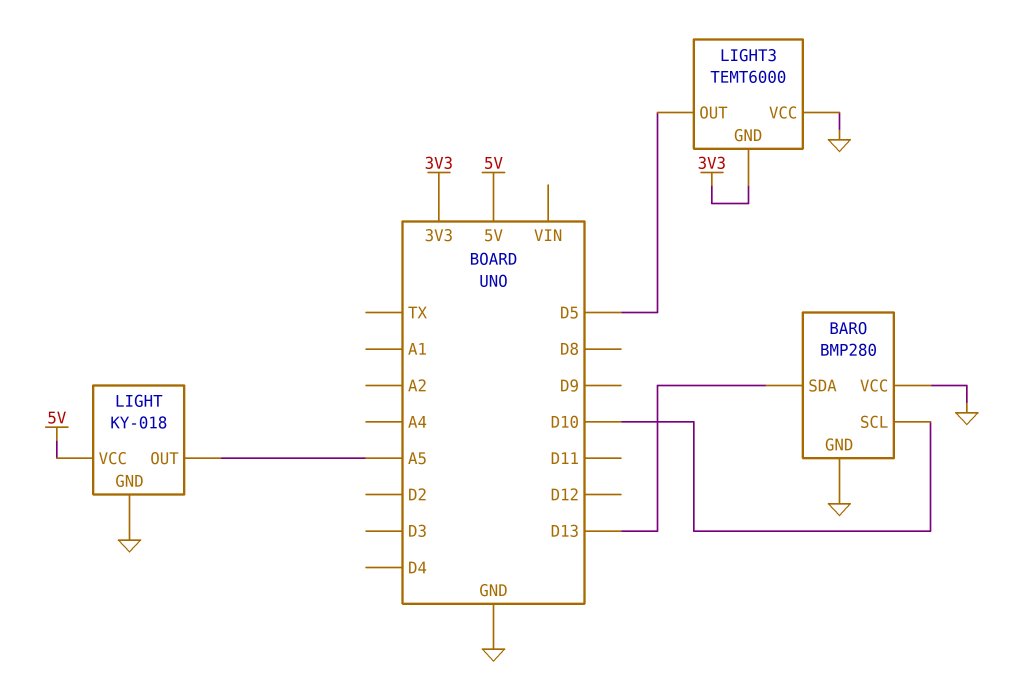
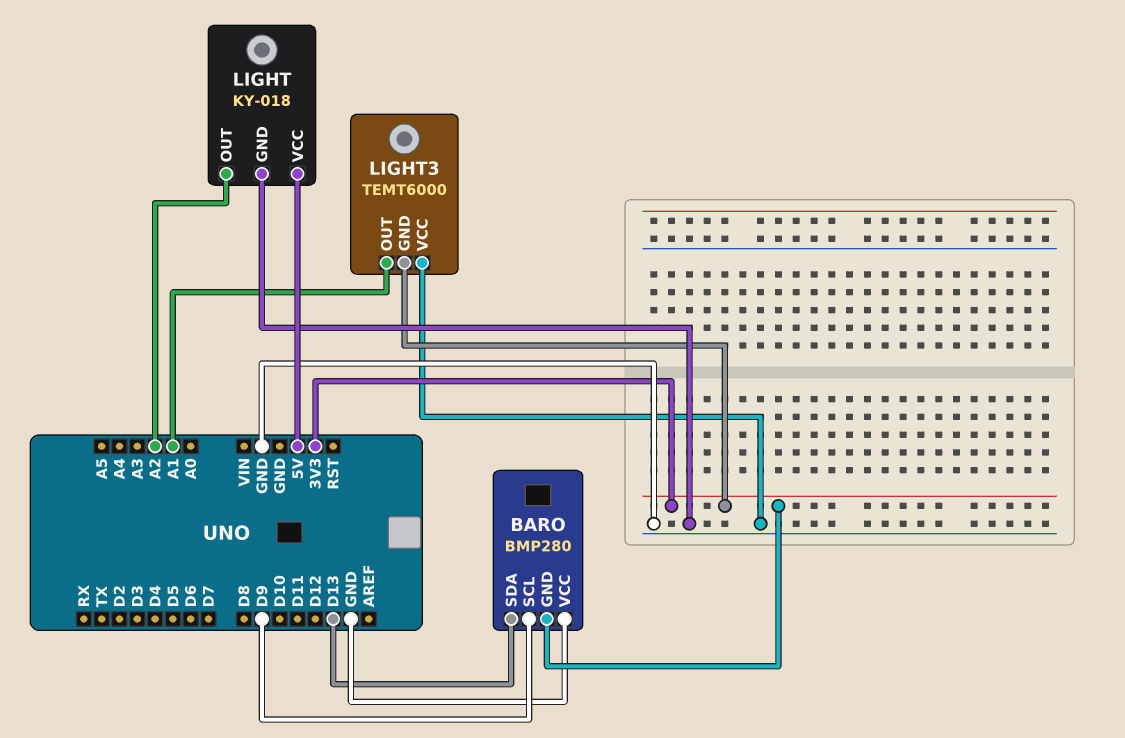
BARO pin GND: GND -> 3V3
BARO pin SCL: D10 -> D9
LIGHT pin OUT: A5 -> A2
LIGHT3 pin OUT: D5 -> A1

